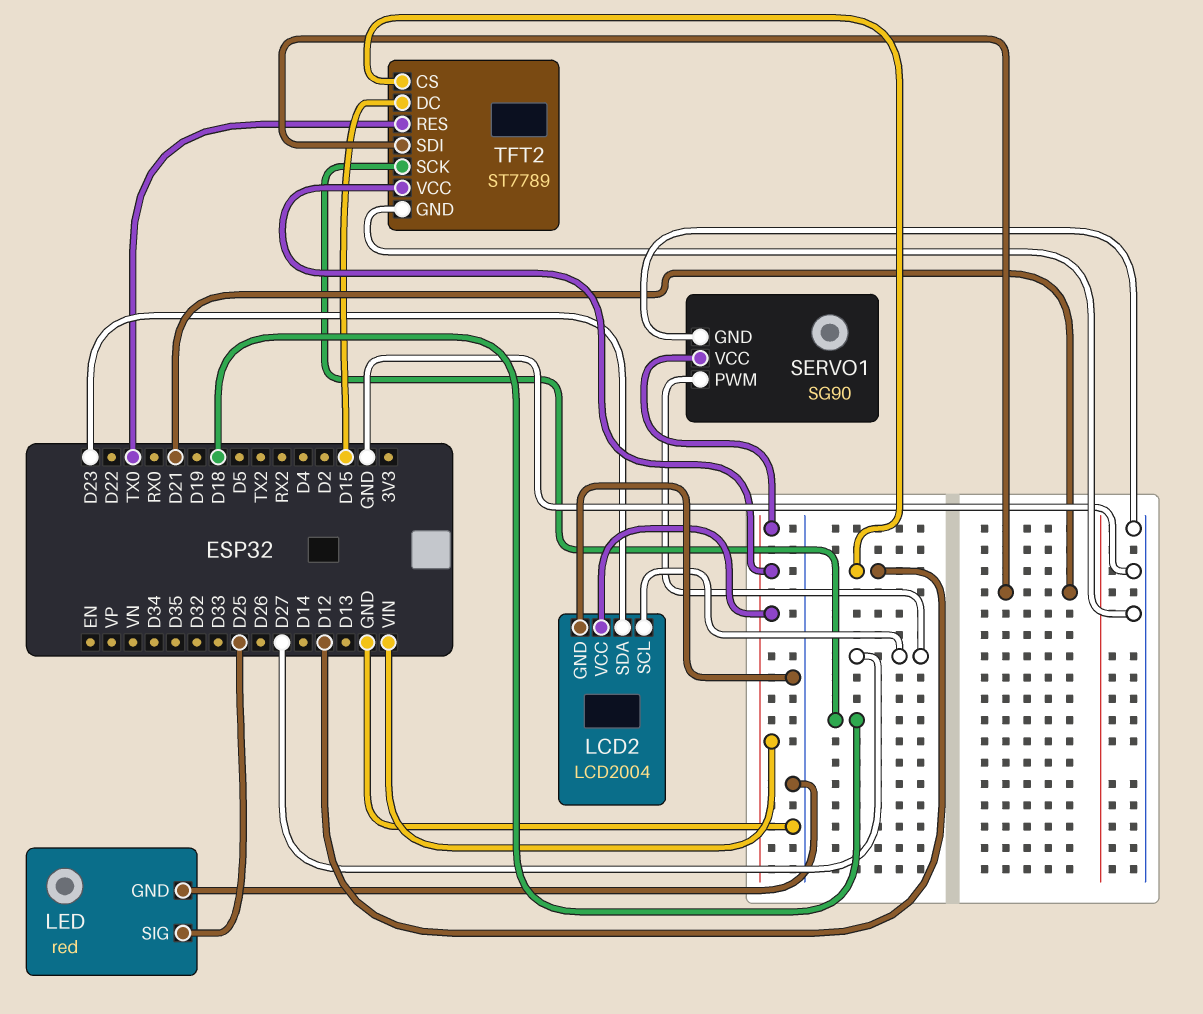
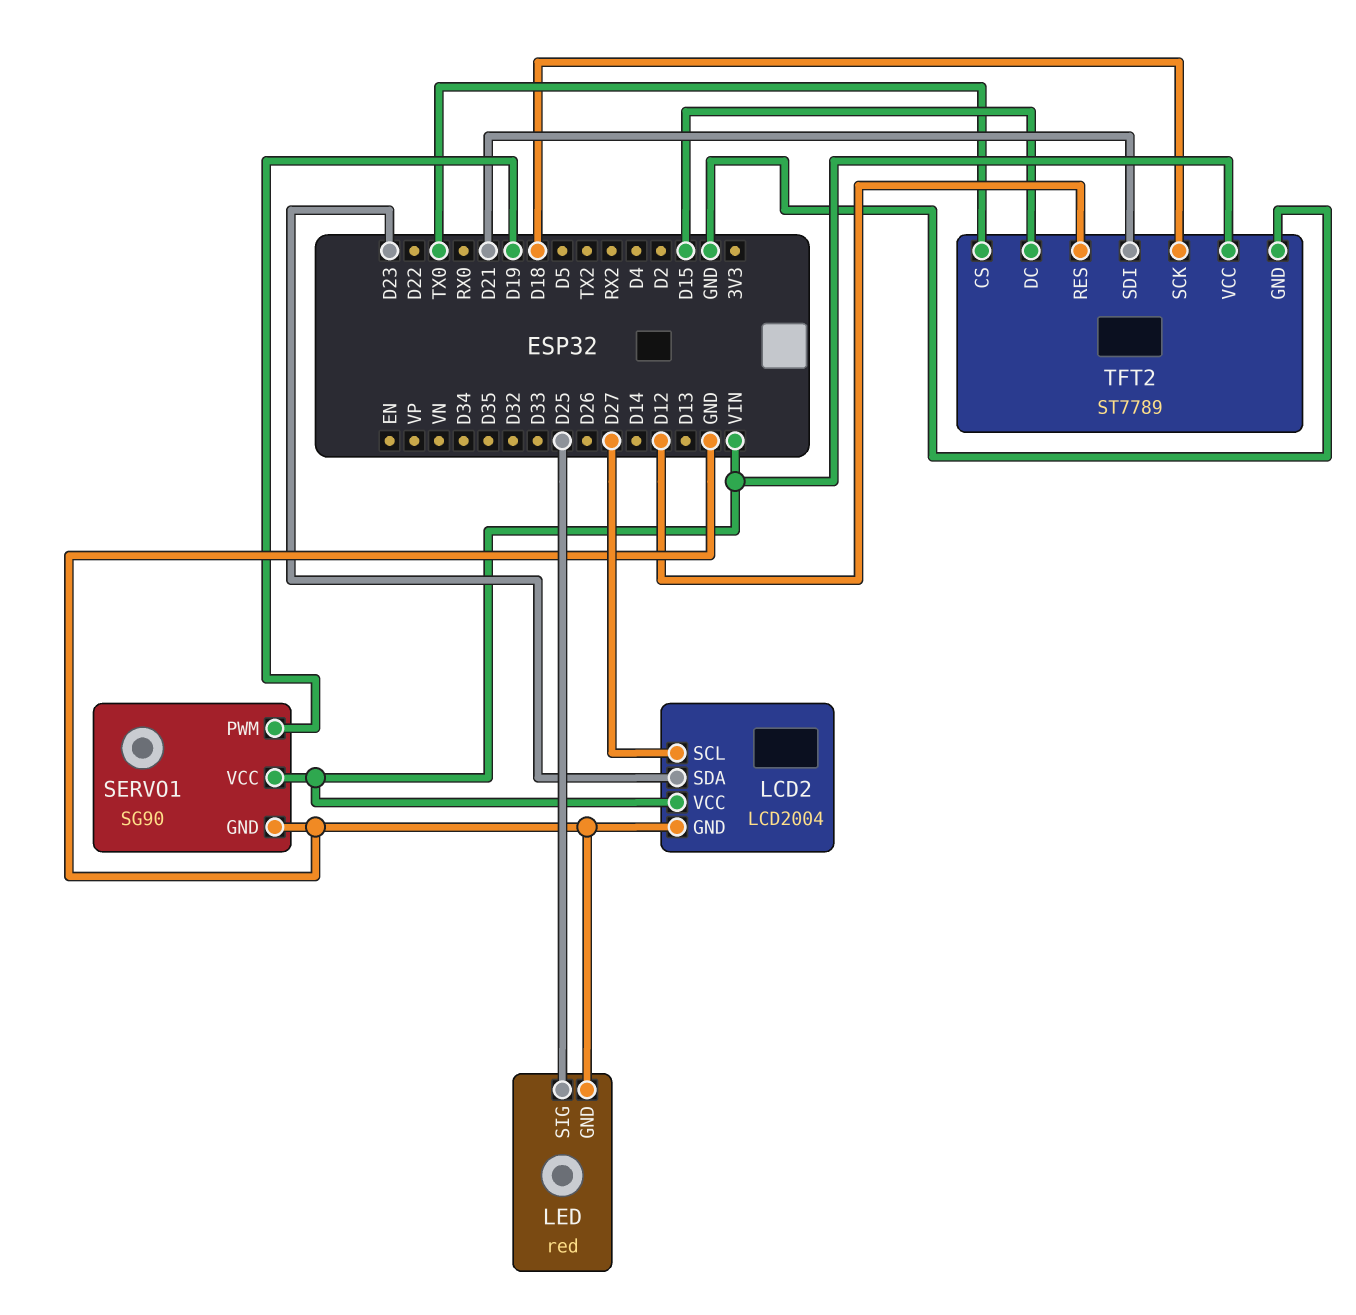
SERVO1 pin PWM: D27 -> D19
TFT2 pin CS: D12 -> TX0
TFT2 pin RES: TX0 -> D12

